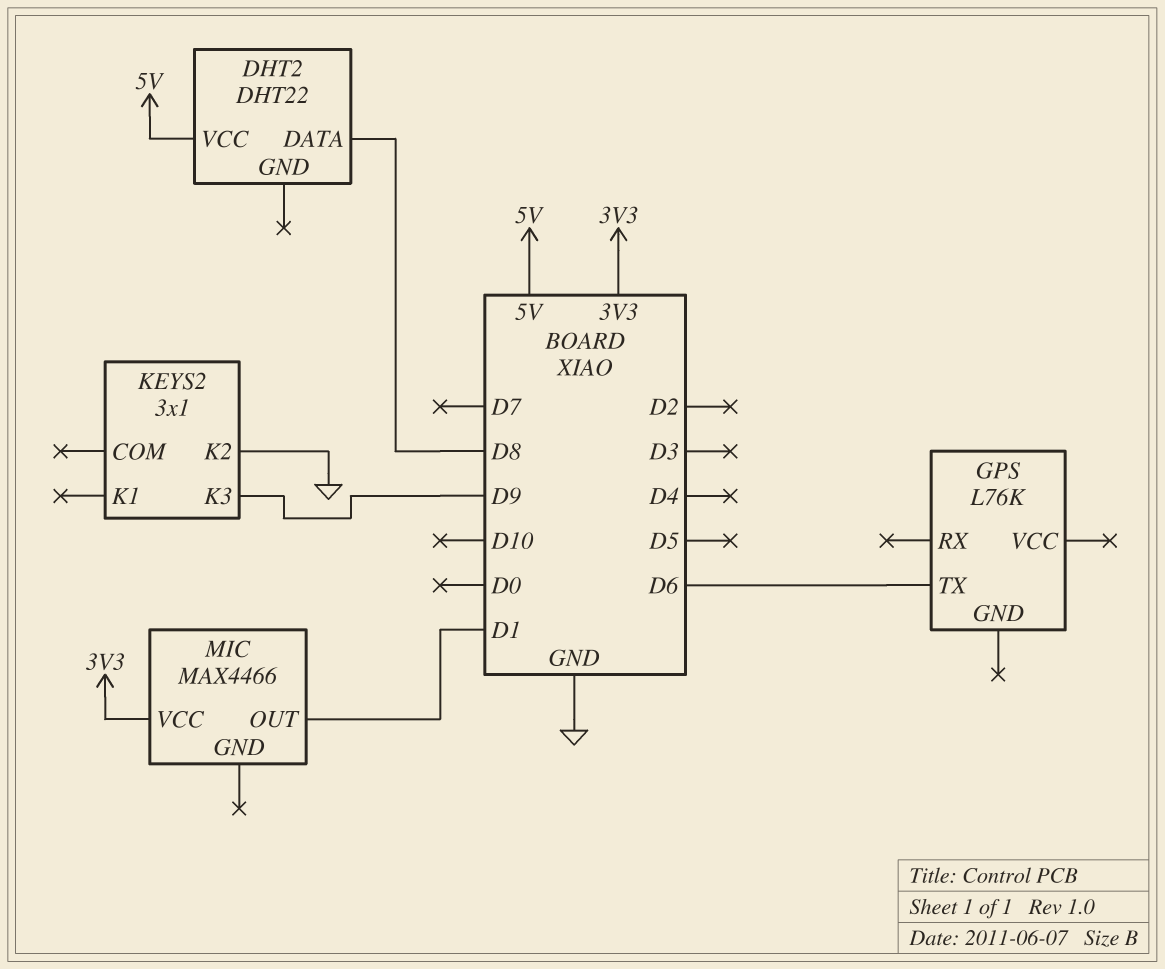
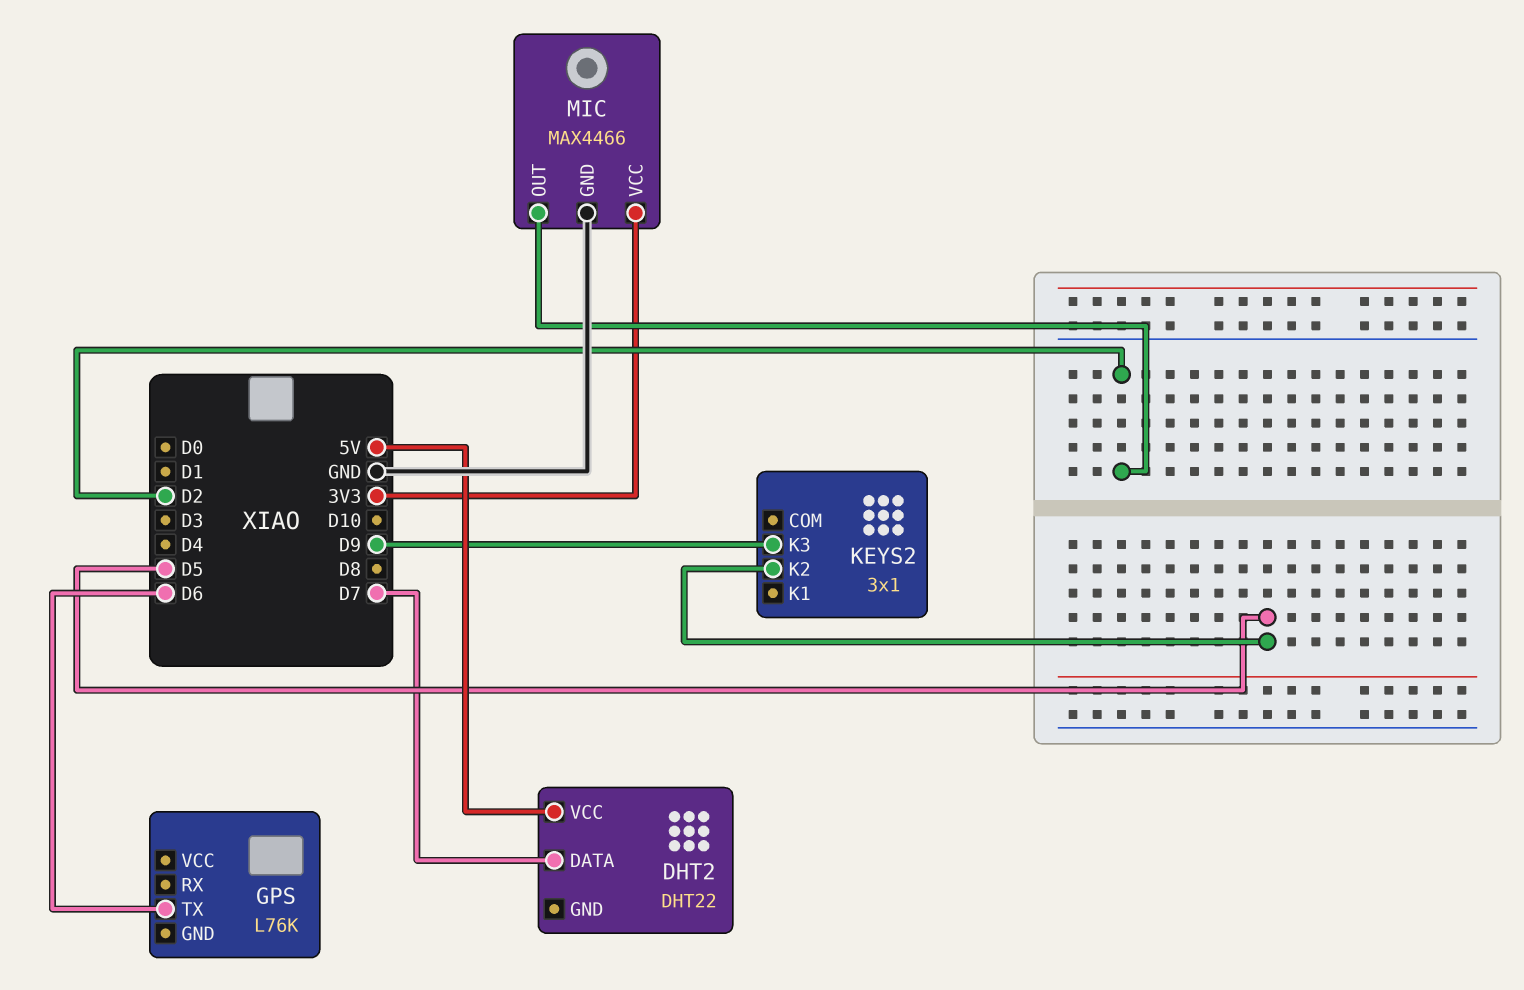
DHT2 pin DATA: D8 -> D7
KEYS2 pin K2: GND -> D5
MIC pin GND: none -> GND
MIC pin OUT: D1 -> D2

